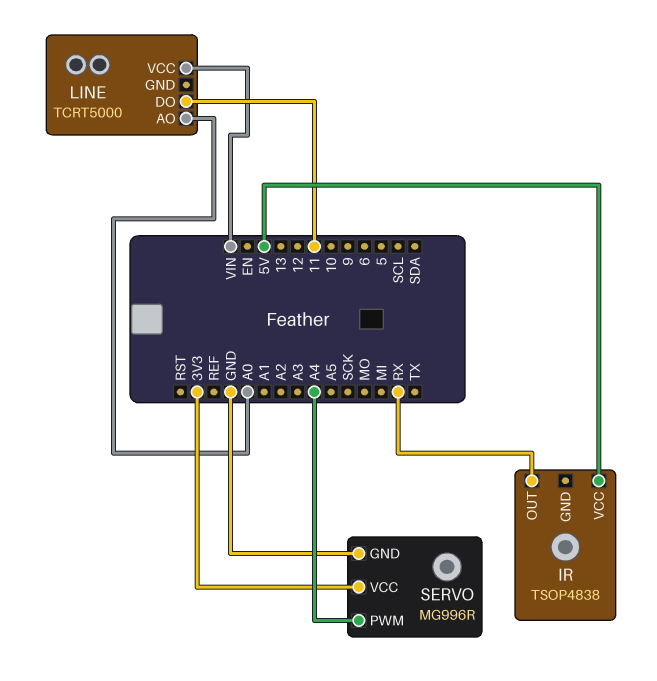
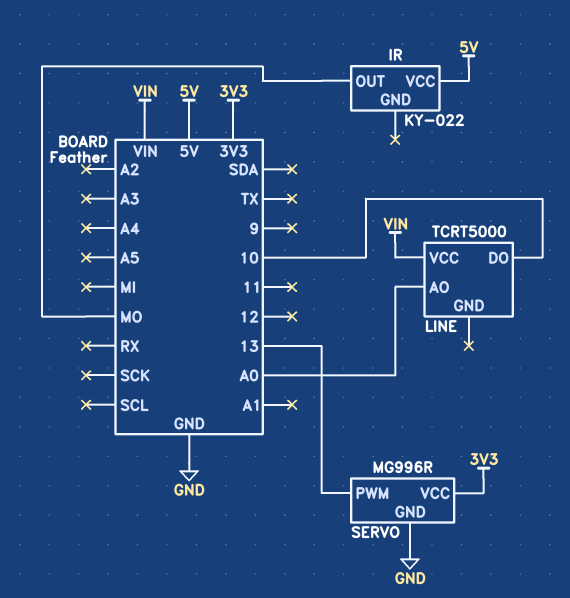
IR: TSOP4838 -> KY-022
IR pin OUT: RX -> MO
LINE pin DO: 11 -> 10
SERVO pin PWM: A4 -> 13

